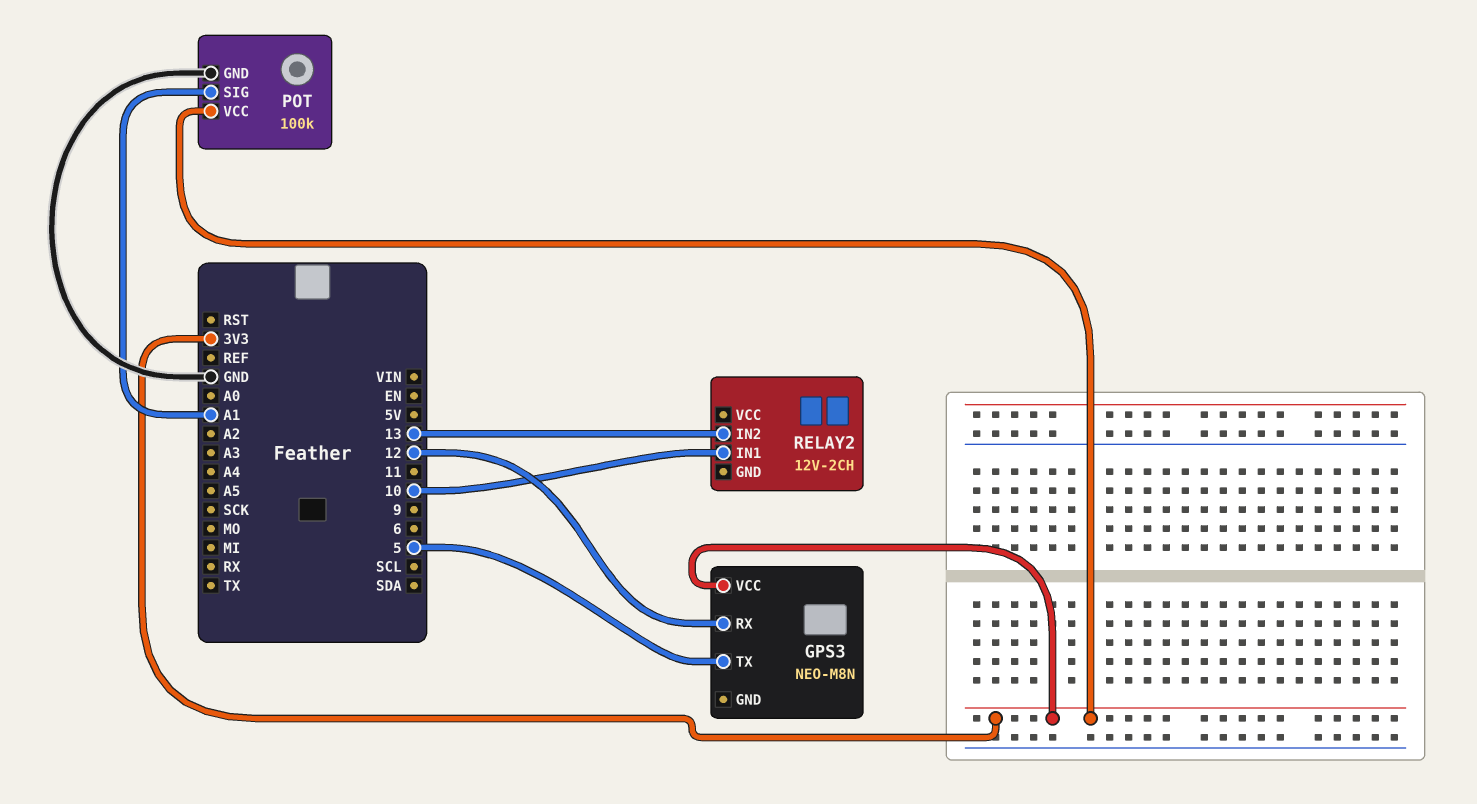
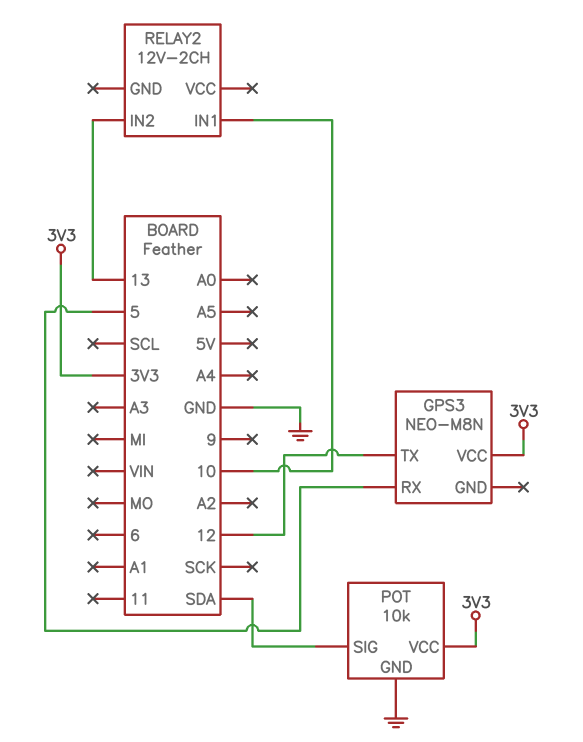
GPS3 pin RX: 12 -> 5
GPS3 pin TX: 5 -> 12
POT: 100k -> 10k
POT pin SIG: A1 -> SDA

